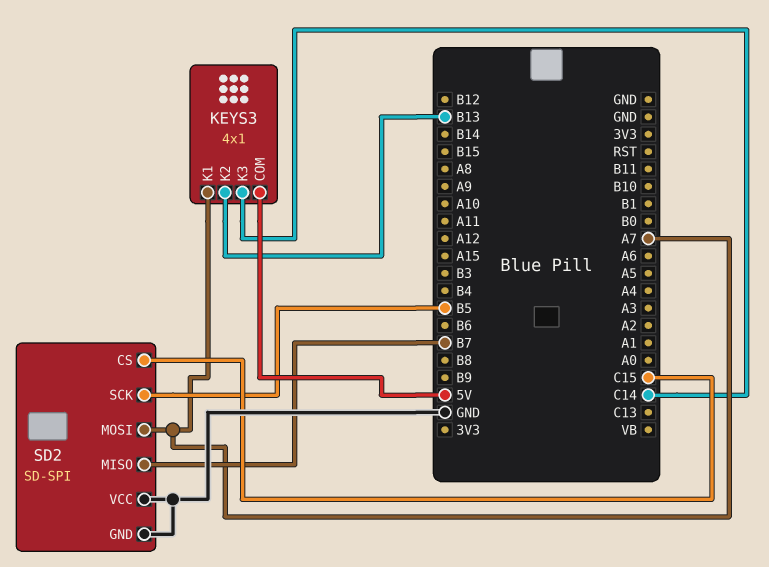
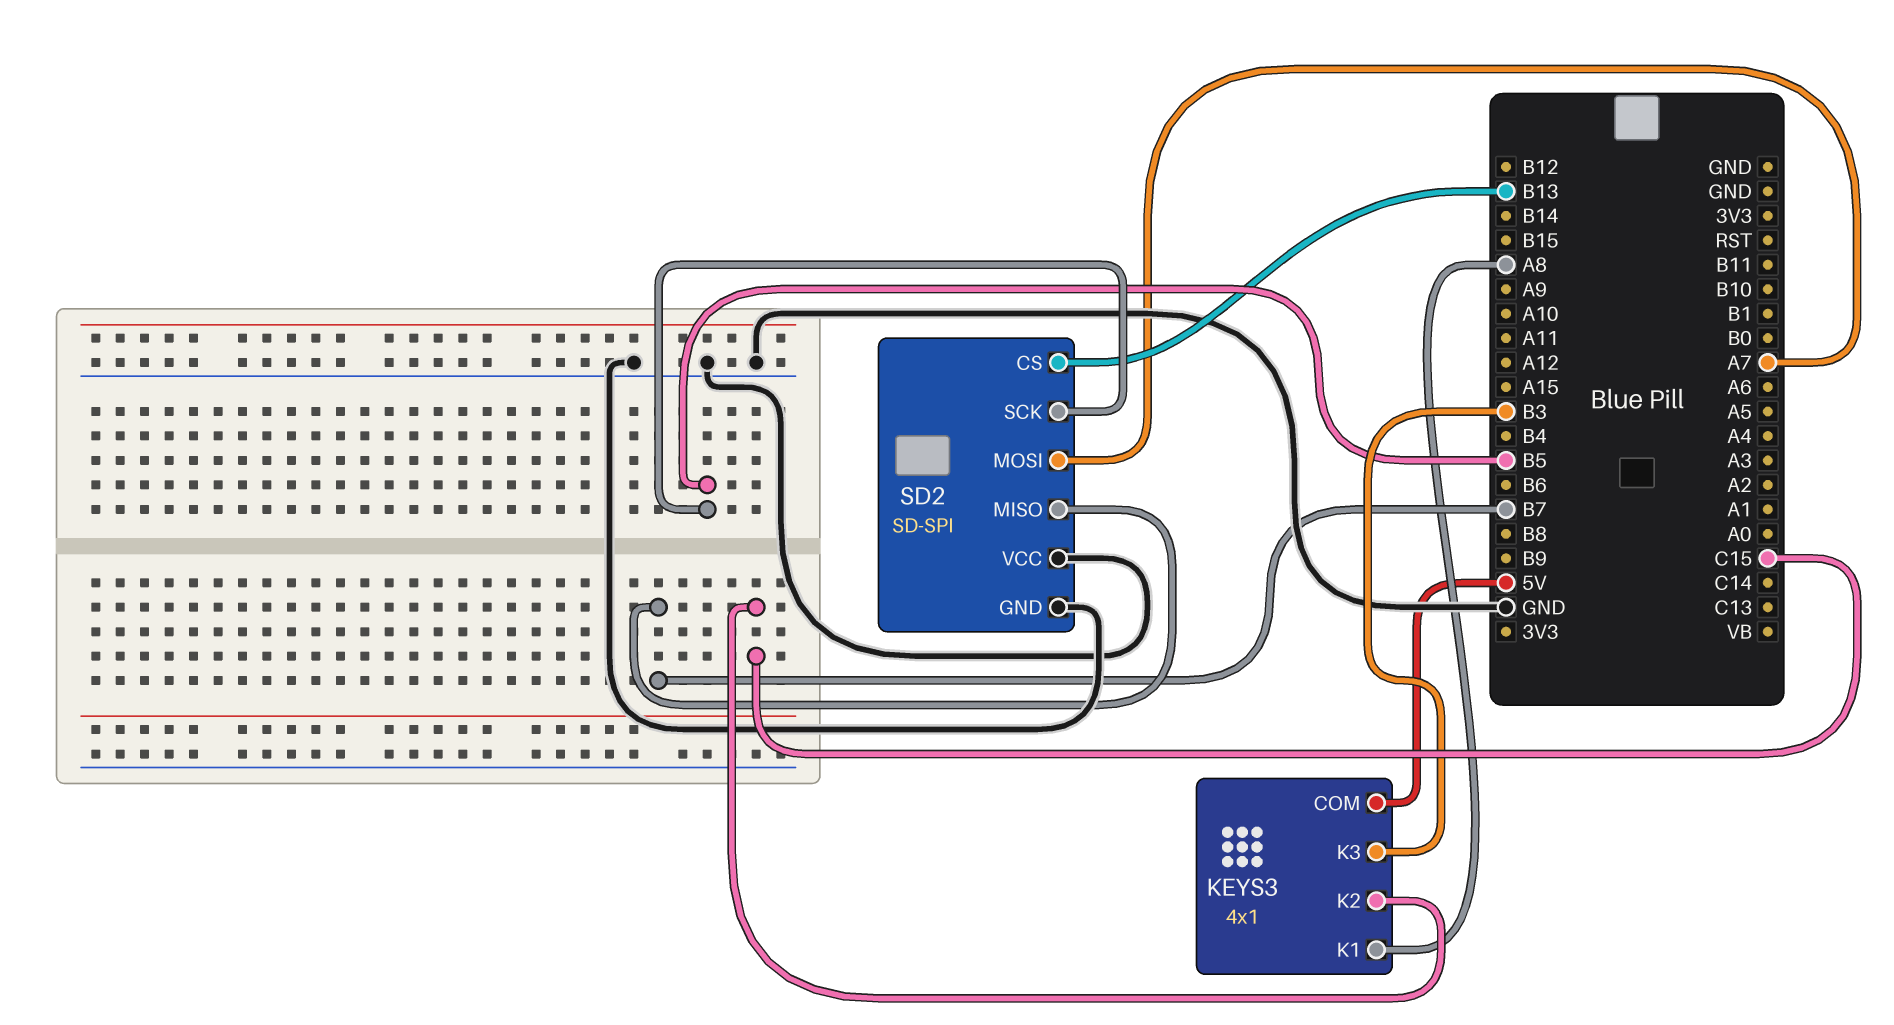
KEYS3 pin K1: A7 -> A8
KEYS3 pin K2: B13 -> C15
KEYS3 pin K3: C14 -> B3
SD2 pin CS: C15 -> B13

